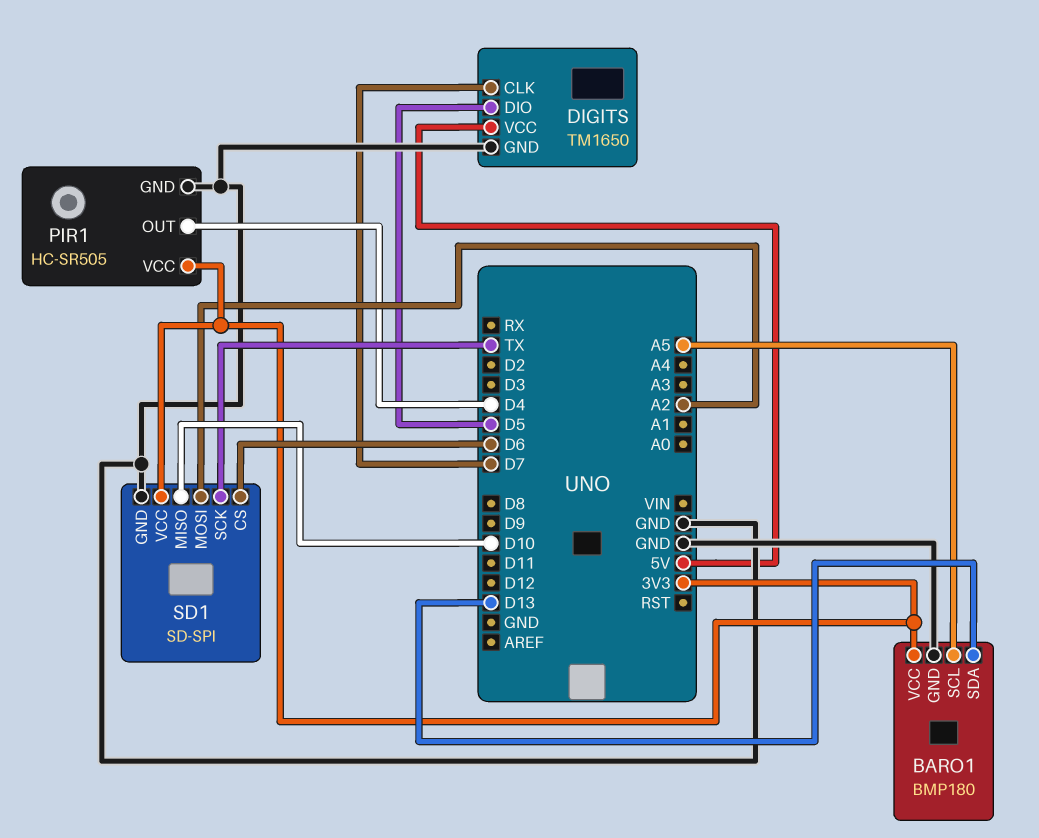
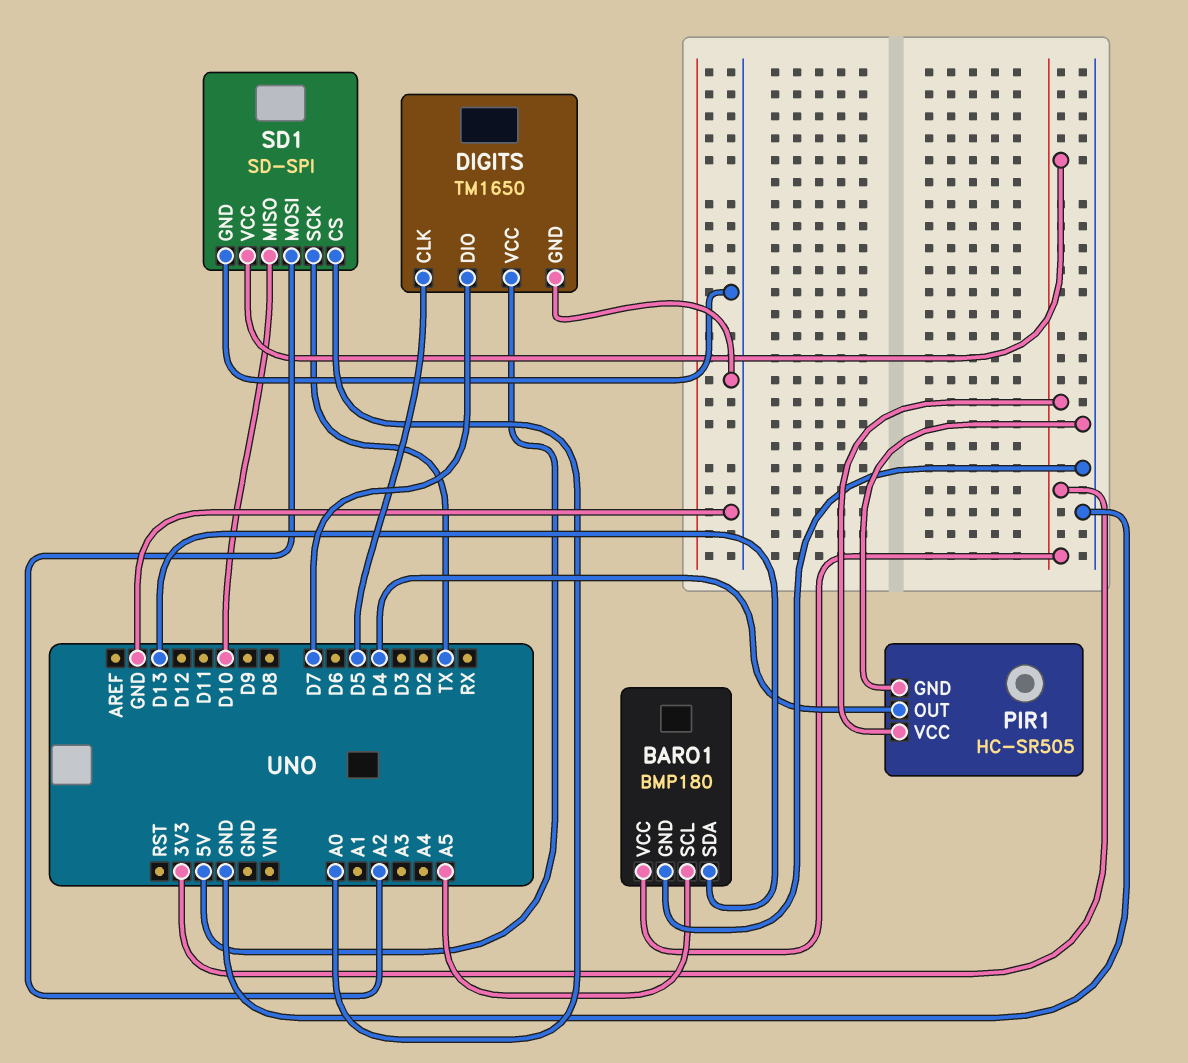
DIGITS pin CLK: D7 -> D5
DIGITS pin DIO: D5 -> D7
SD1 pin CS: D6 -> A0

